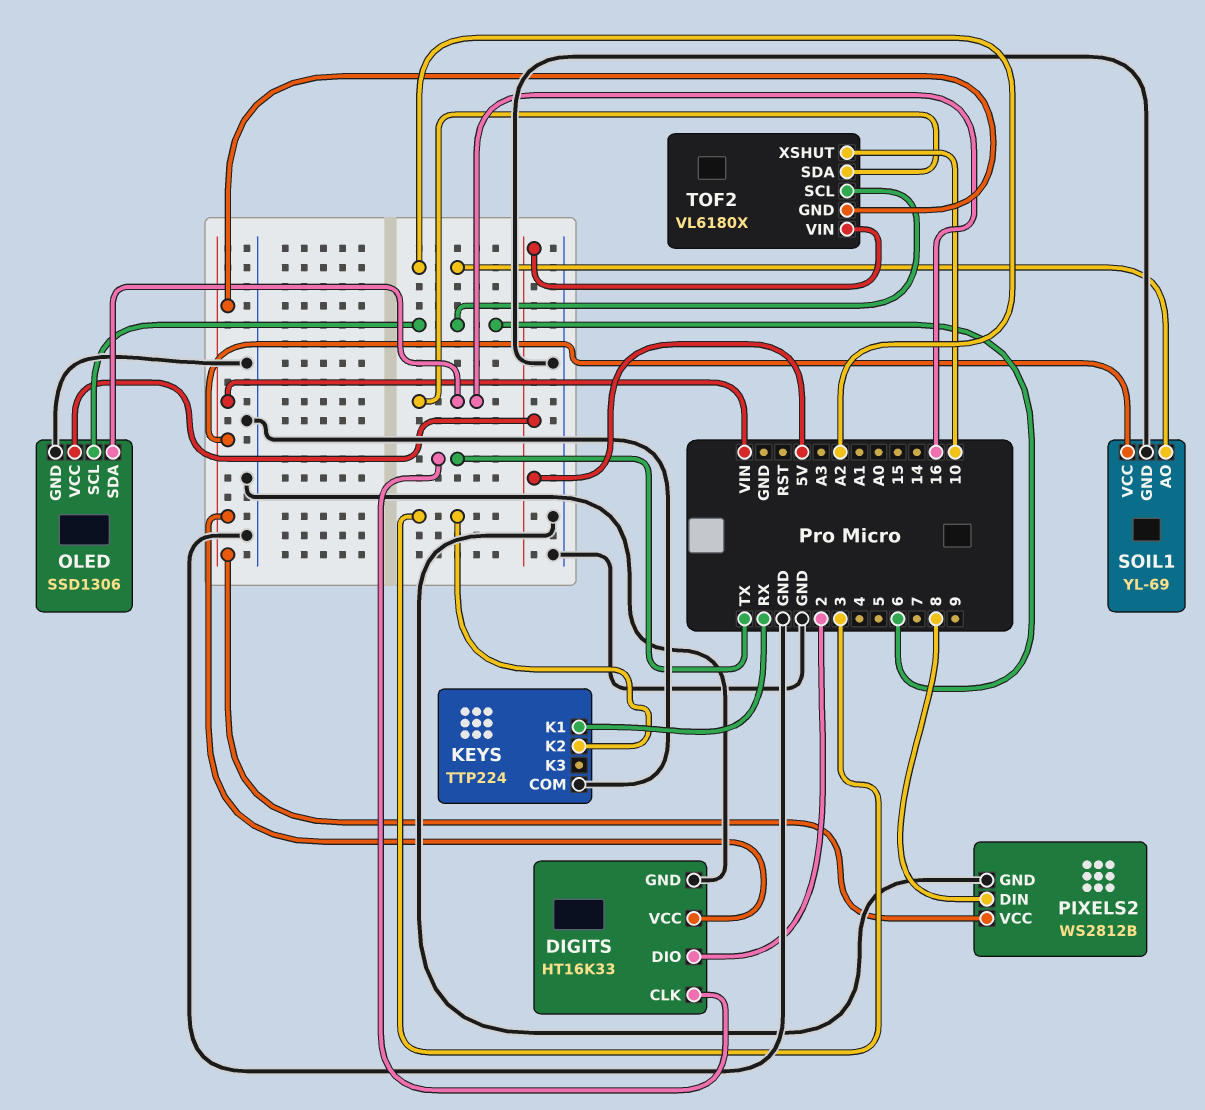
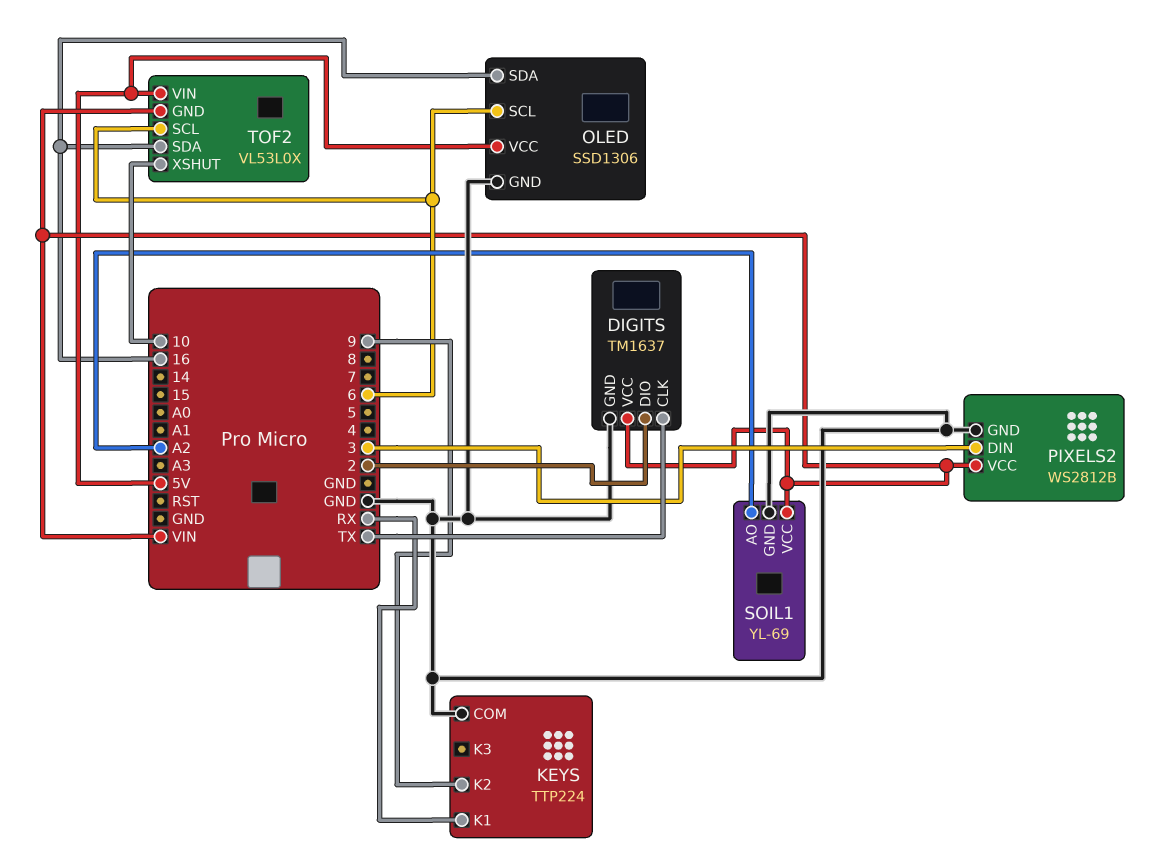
DIGITS: HT16K33 -> TM1637
KEYS pin K2: 3 -> 9
PIXELS2 pin DIN: 8 -> 3
TOF2: VL6180X -> VL53L0X

